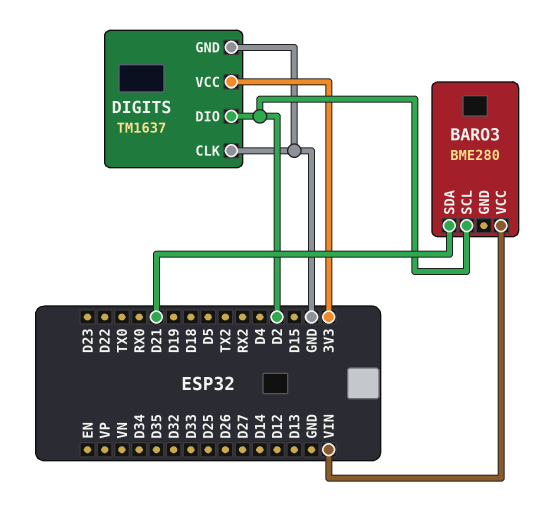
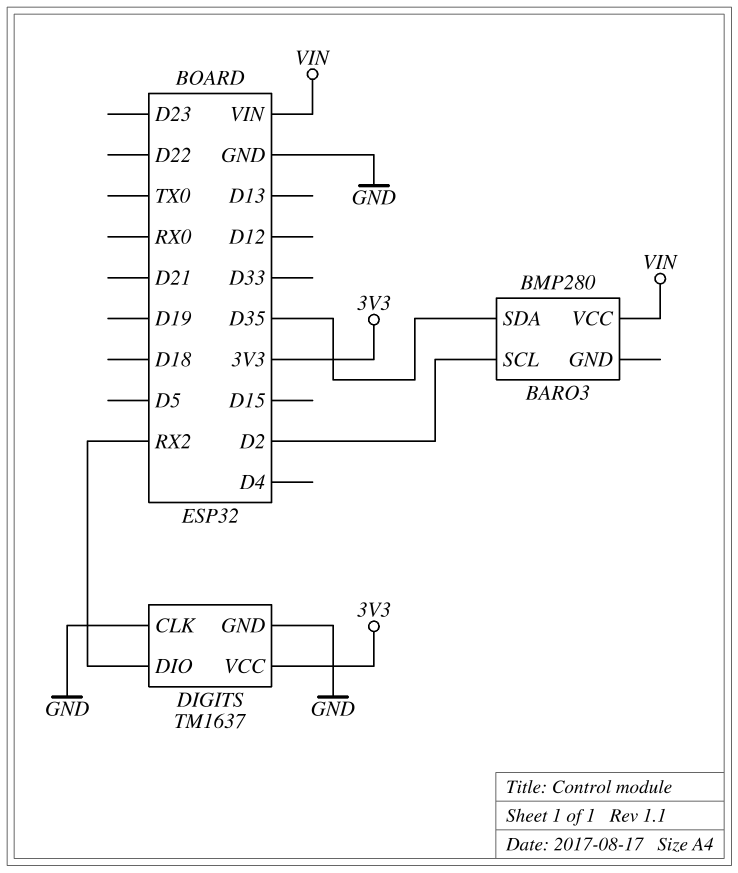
BARO3: BME280 -> BMP280
BARO3 pin SDA: D21 -> D35
DIGITS pin DIO: D2 -> RX2

